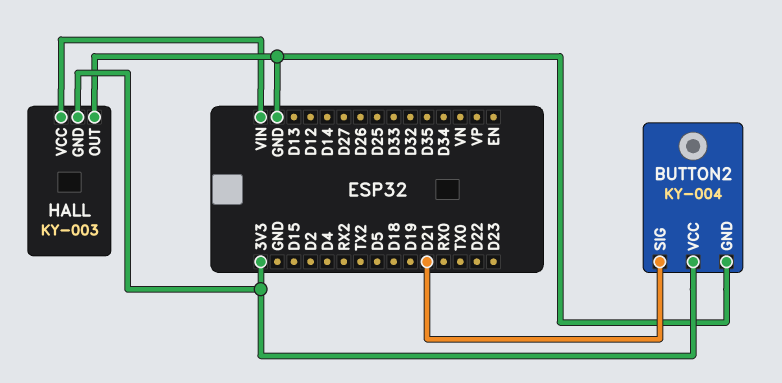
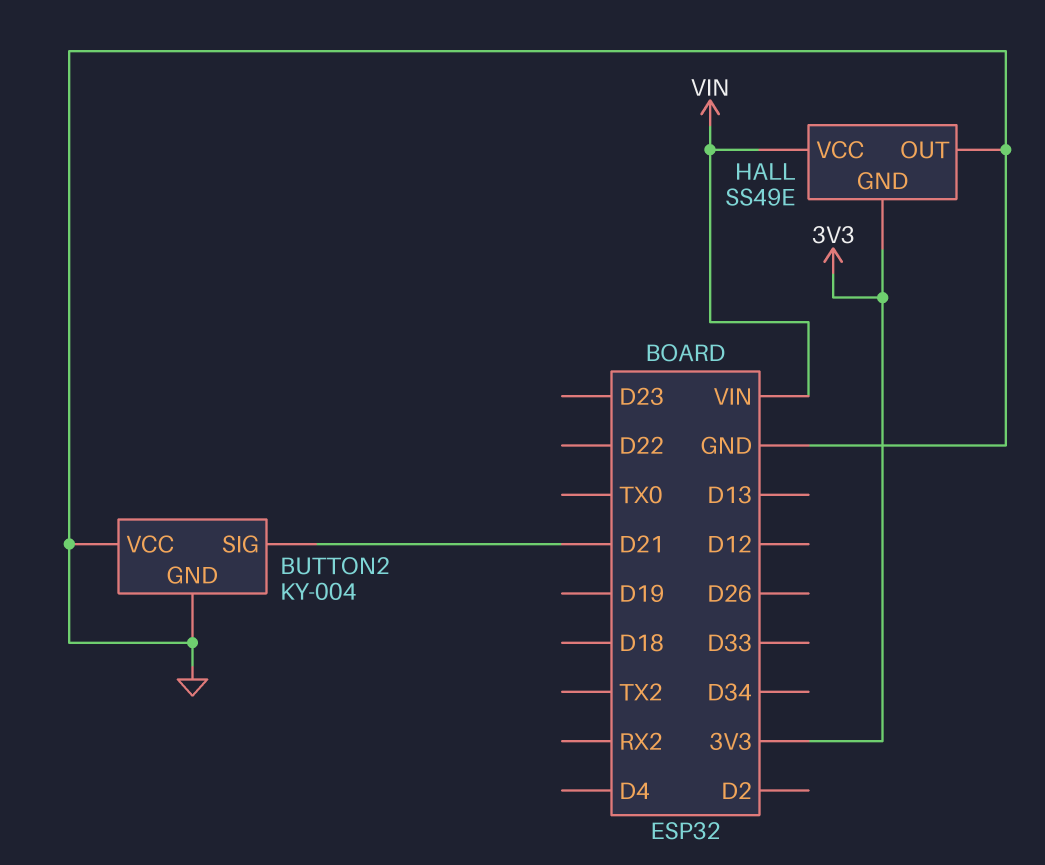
BUTTON2 pin VCC: 3V3 -> GND
HALL: KY-003 -> SS49E

